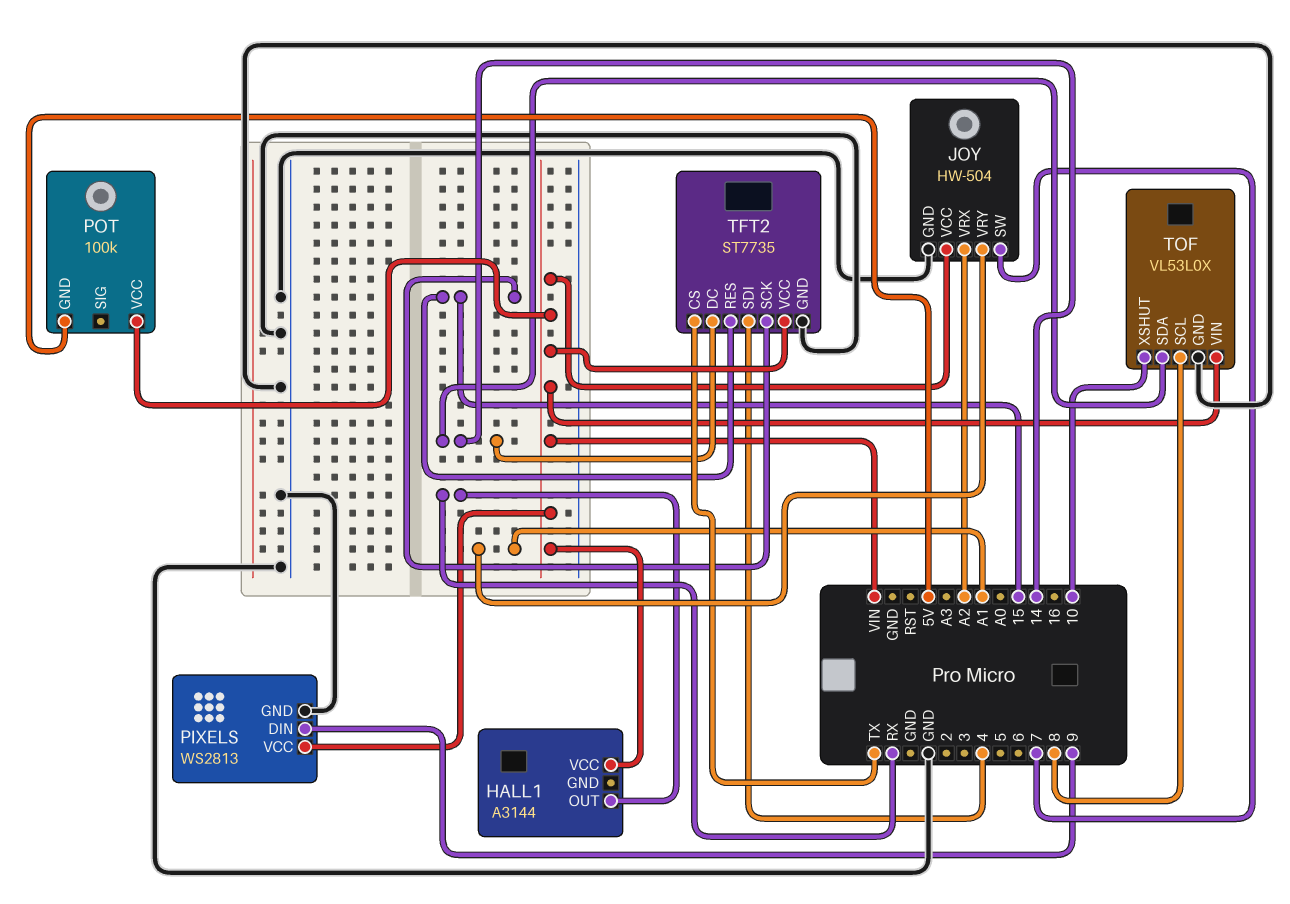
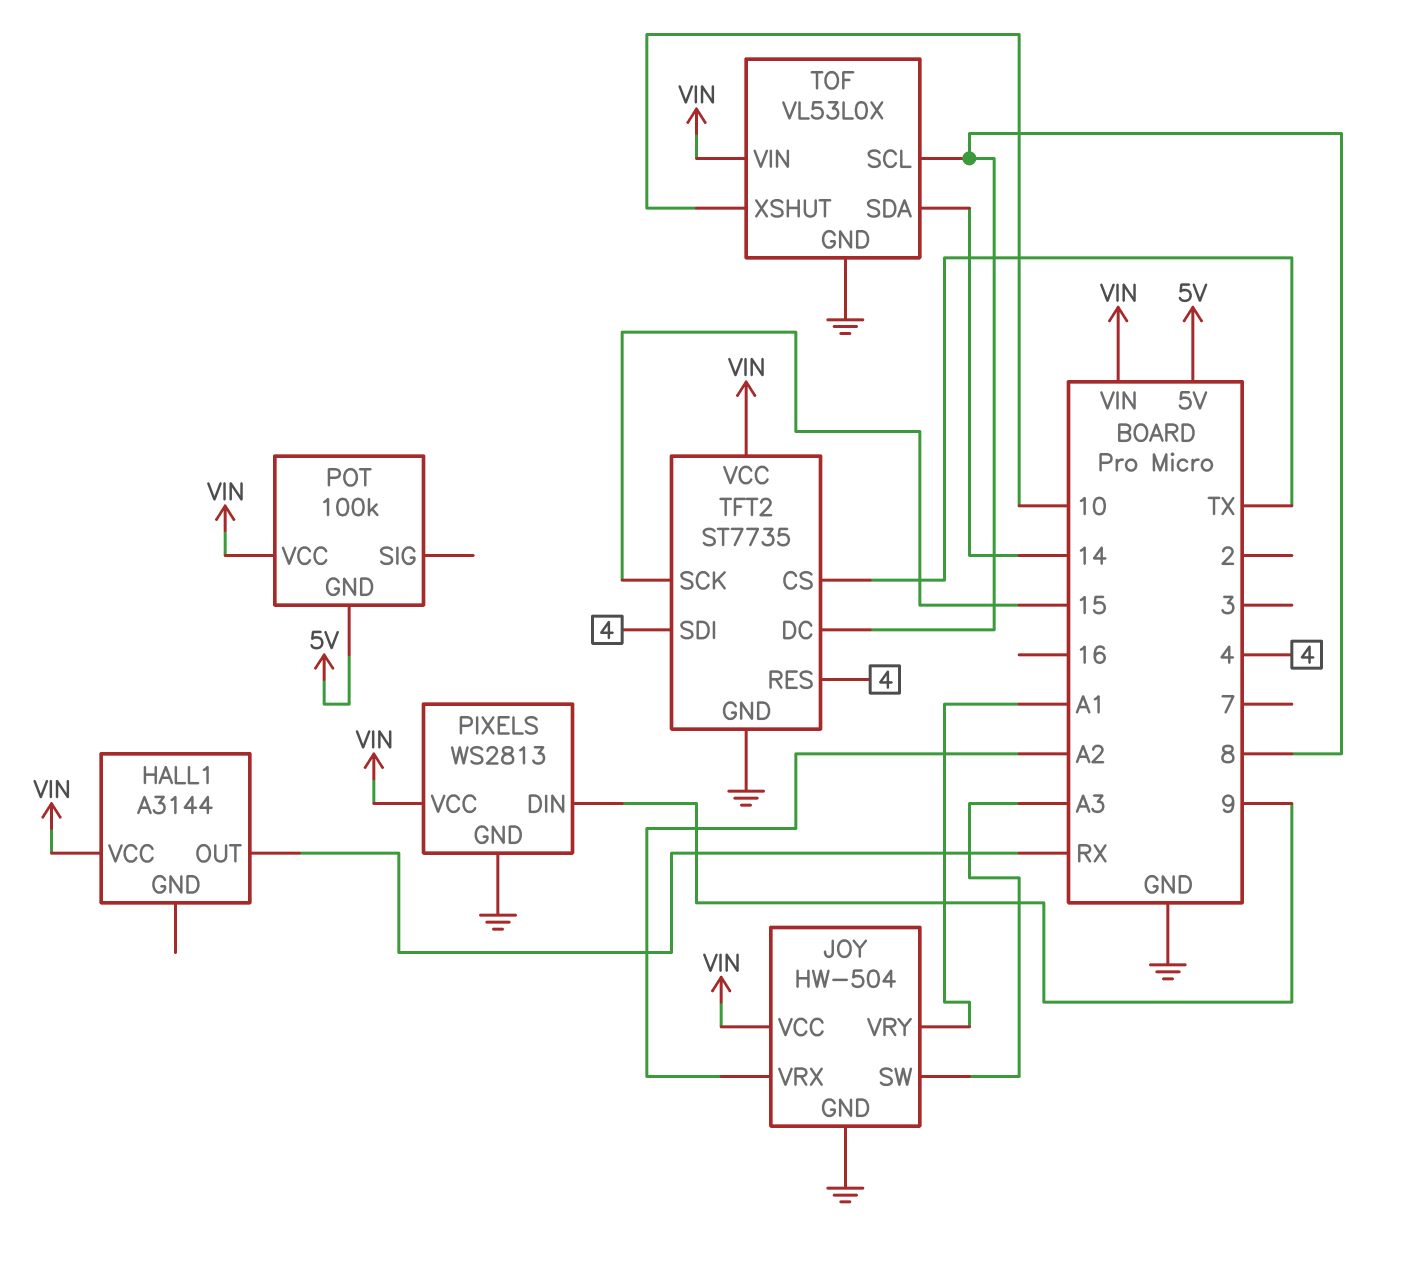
JOY pin SW: 7 -> A3
TFT2 pin DC: 14 -> 8
TFT2 pin RES: 15 -> 4

